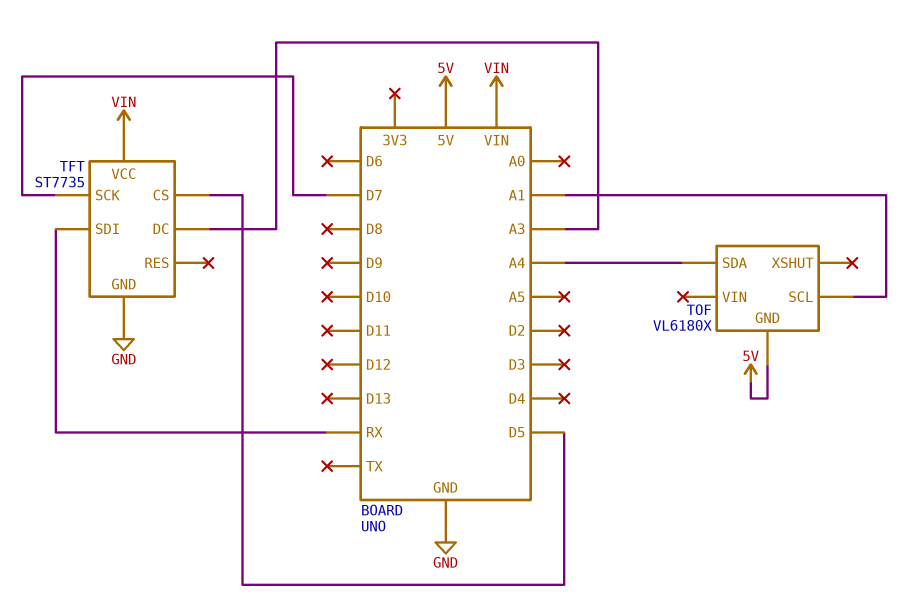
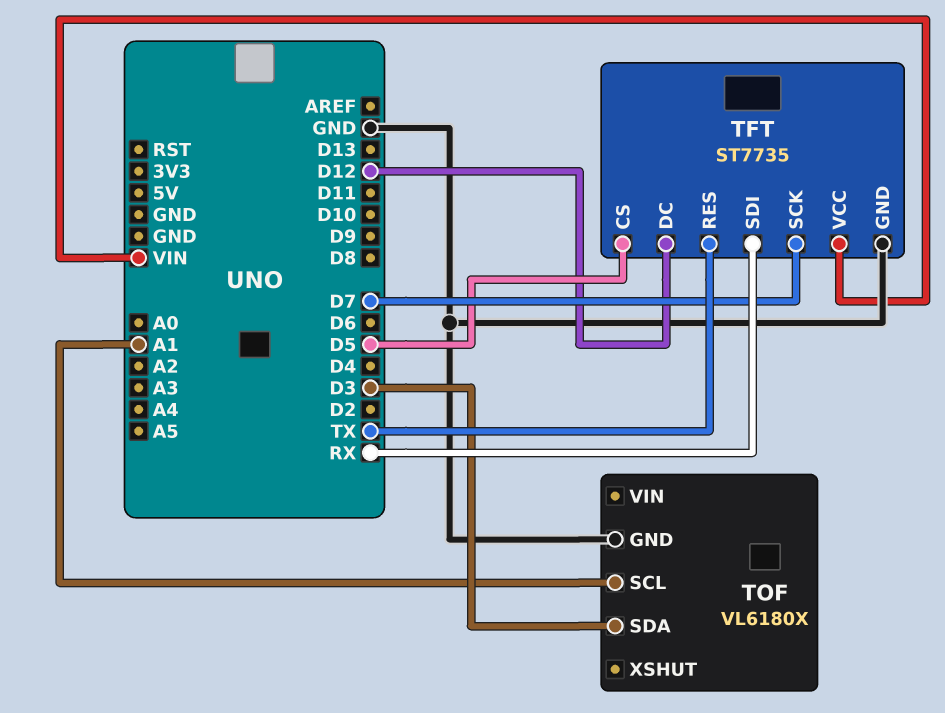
TFT pin DC: A3 -> D12
TFT pin RES: none -> TX
TOF pin GND: 5V -> GND
TOF pin SDA: A4 -> D3

